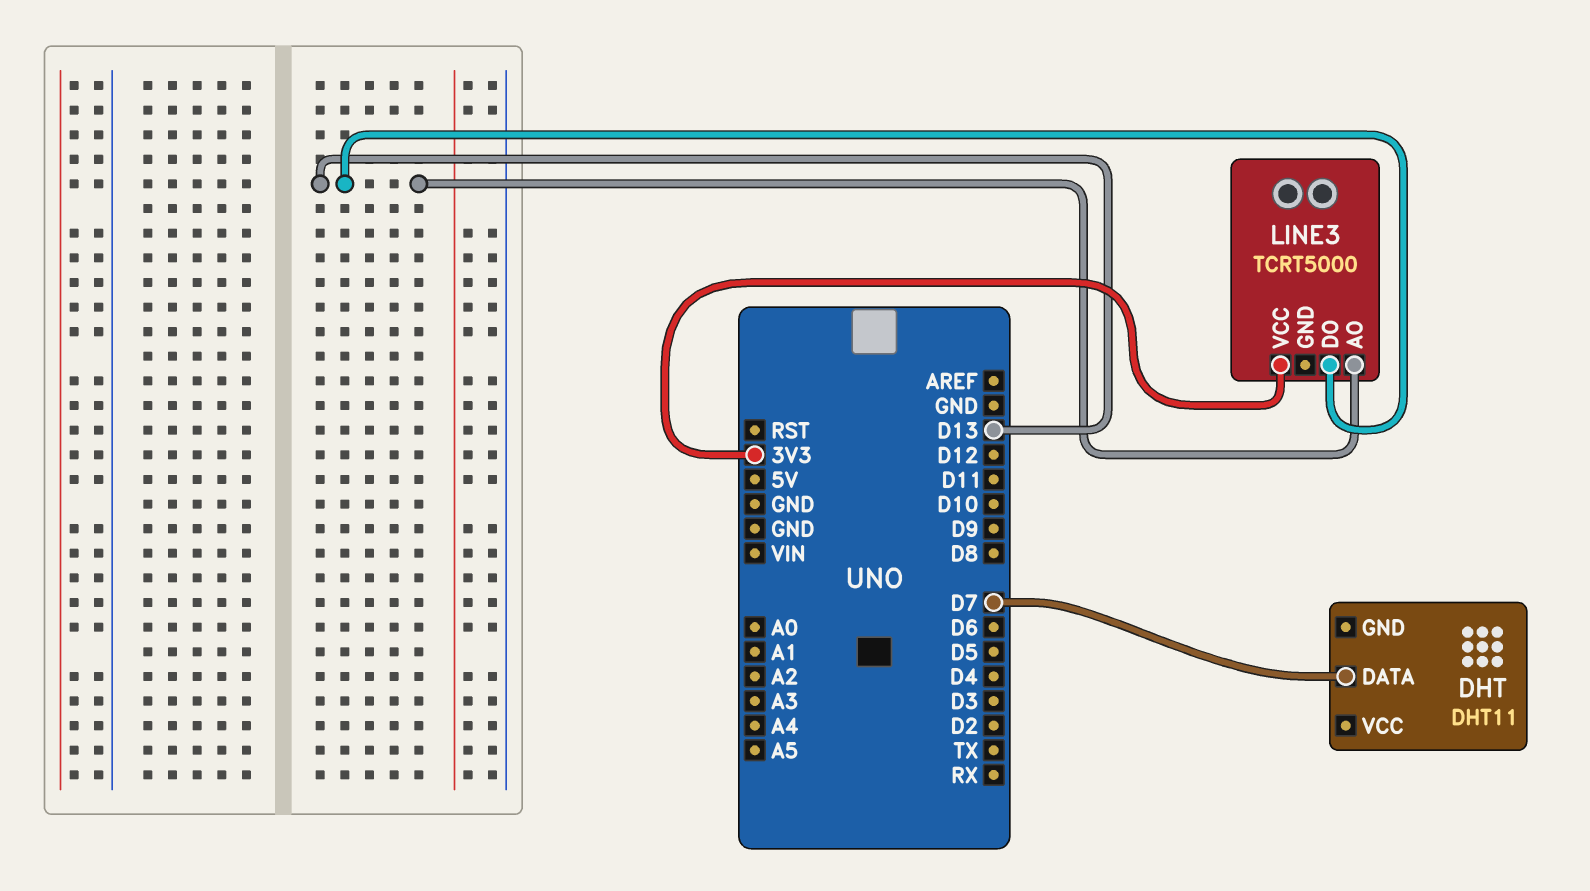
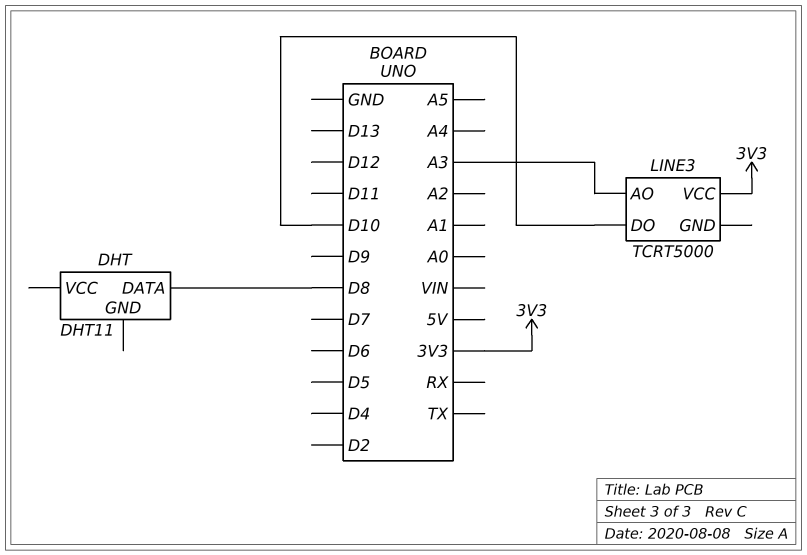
DHT pin DATA: D7 -> D8
LINE3 pin AO: D13 -> A3
LINE3 pin DO: D13 -> D10

